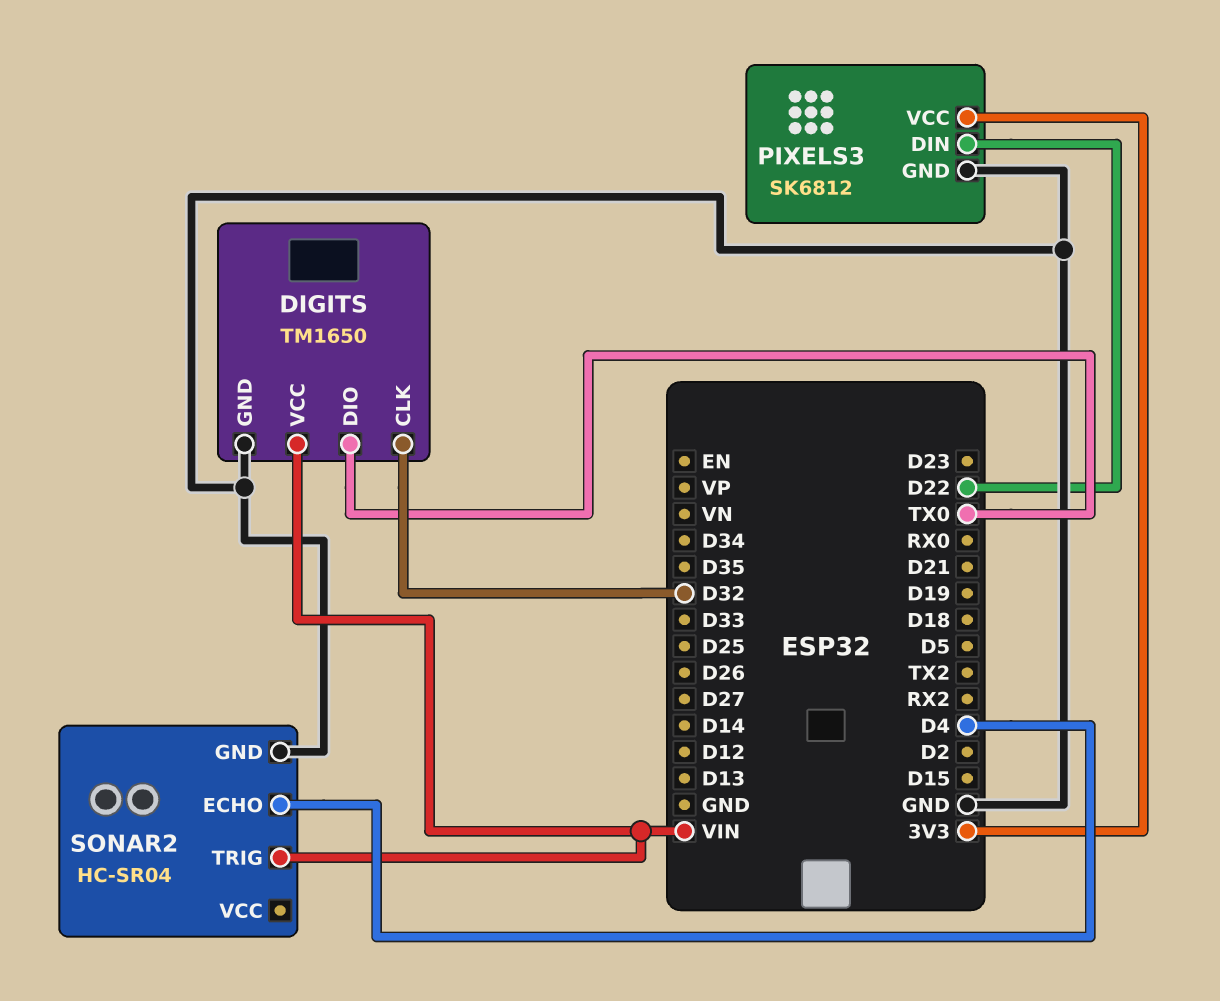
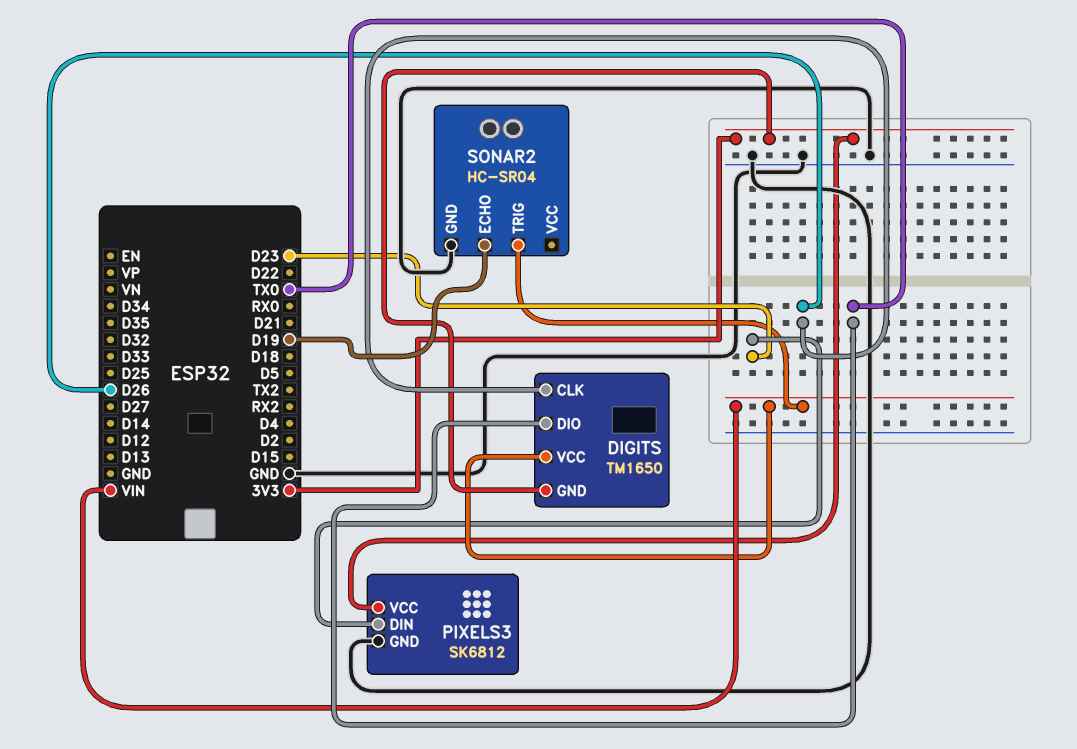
DIGITS pin CLK: D32 -> D26
DIGITS pin GND: GND -> 3V3
PIXELS3 pin DIN: D22 -> D23
SONAR2 pin ECHO: D4 -> D19

